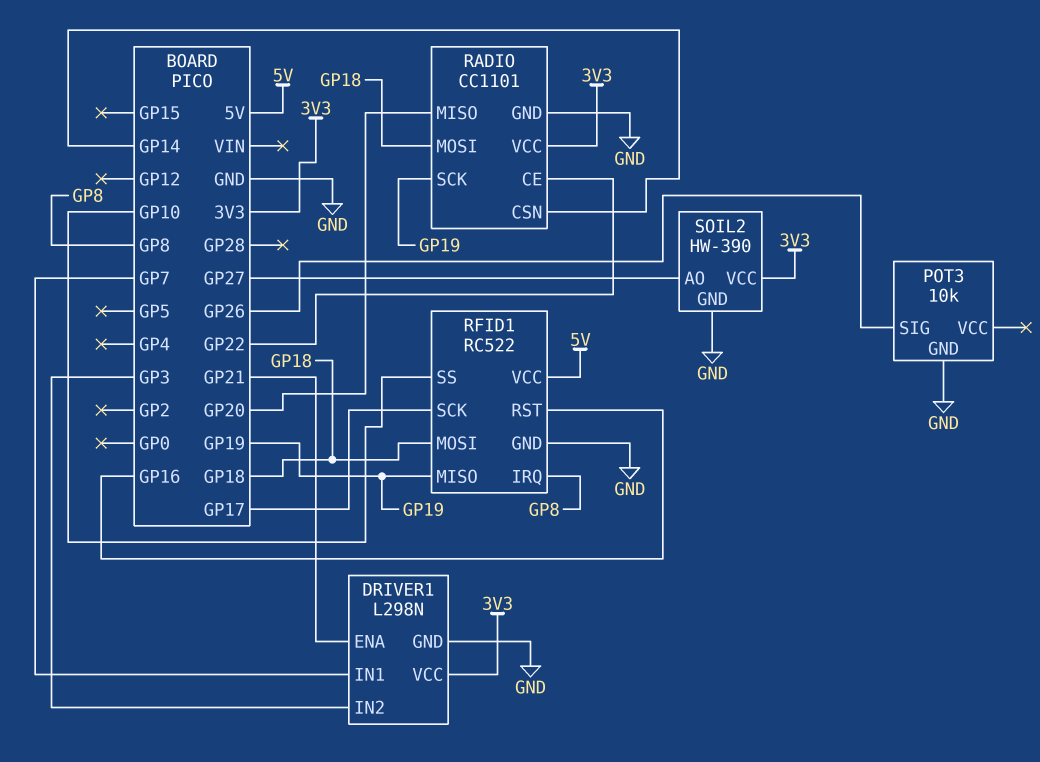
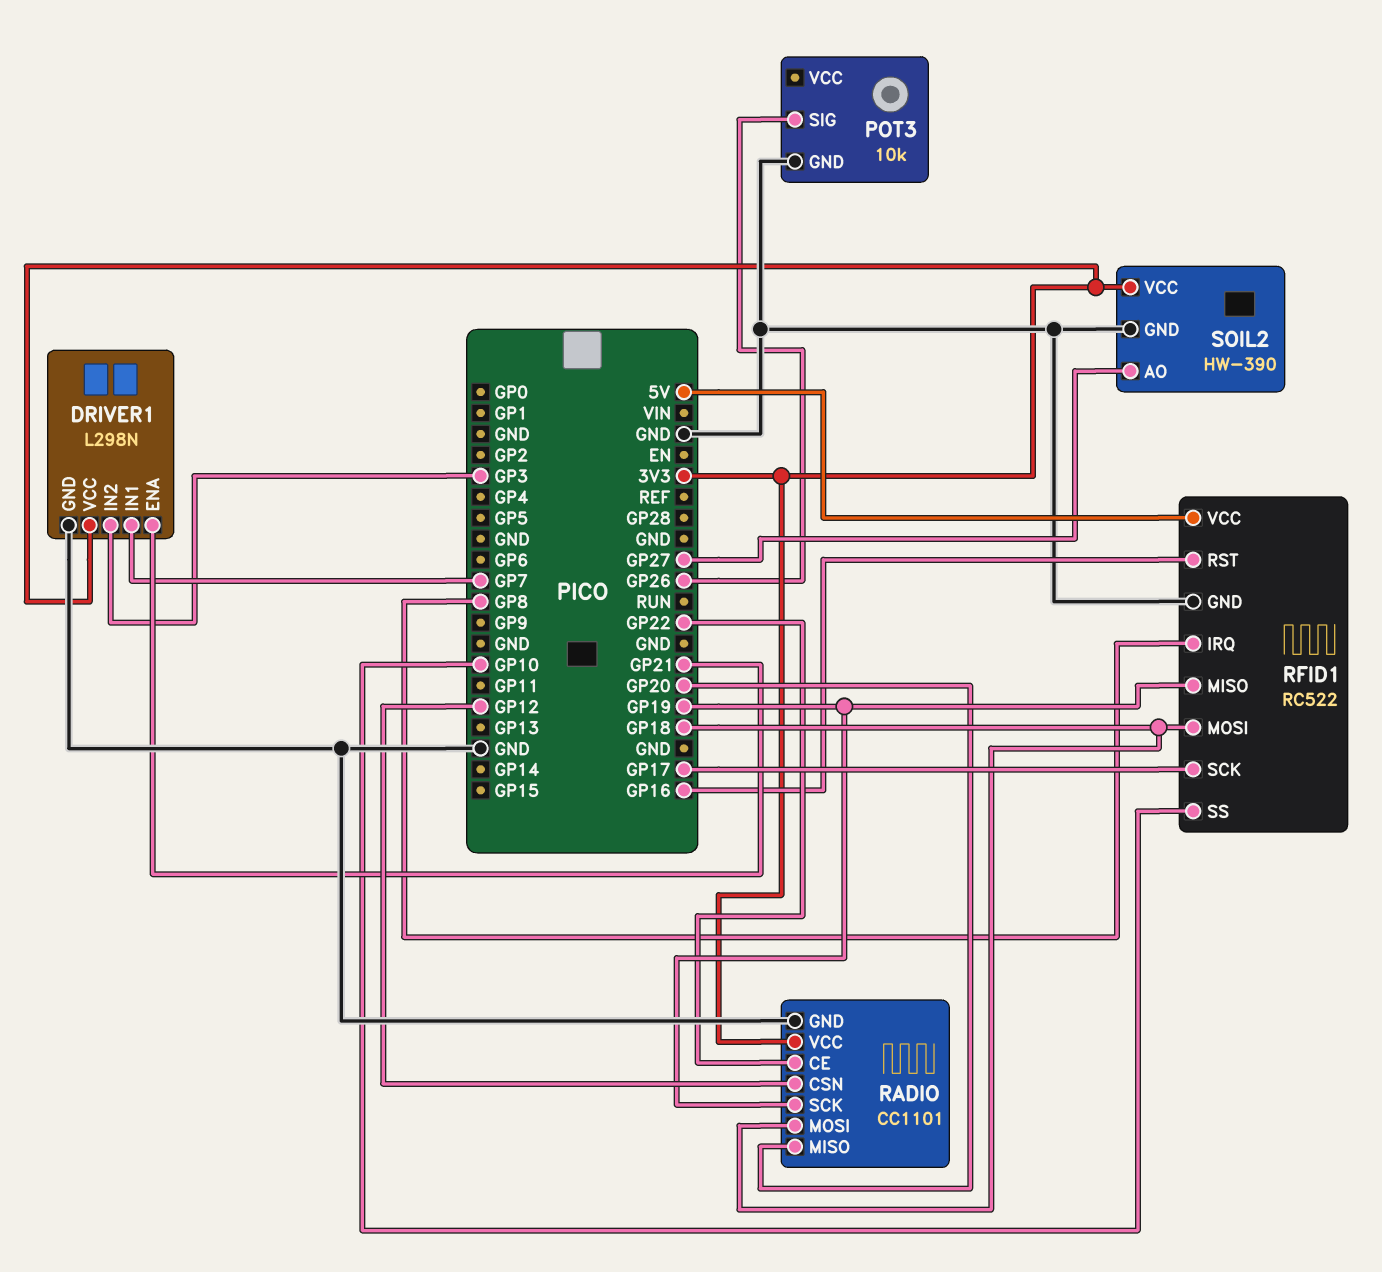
RADIO pin CSN: GP14 -> GP12

